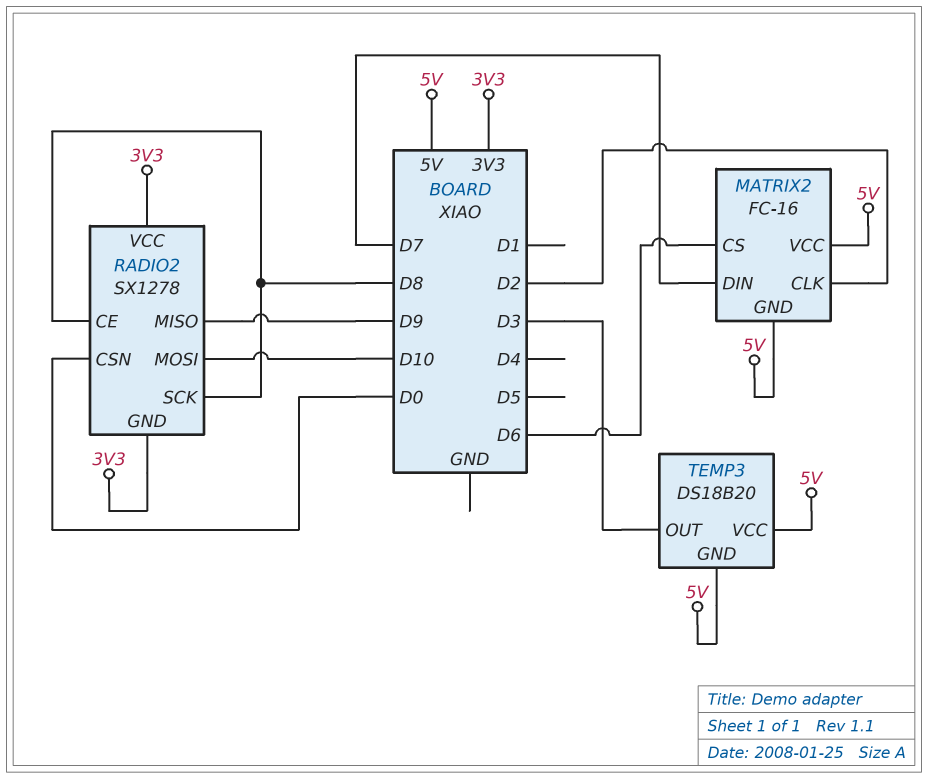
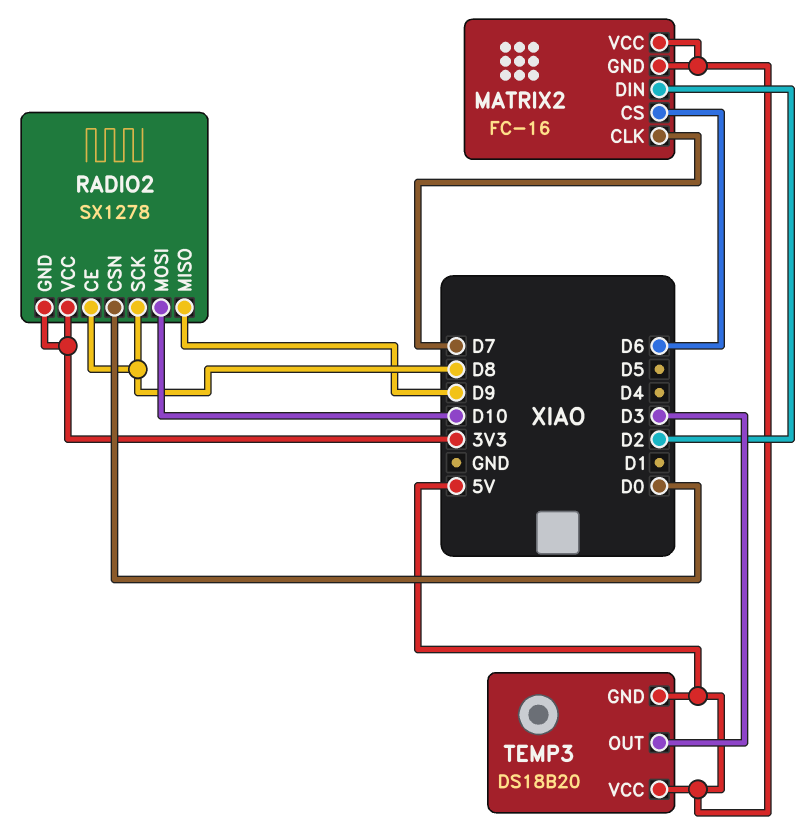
MATRIX2 pin CLK: D2 -> D7
MATRIX2 pin DIN: D7 -> D2

